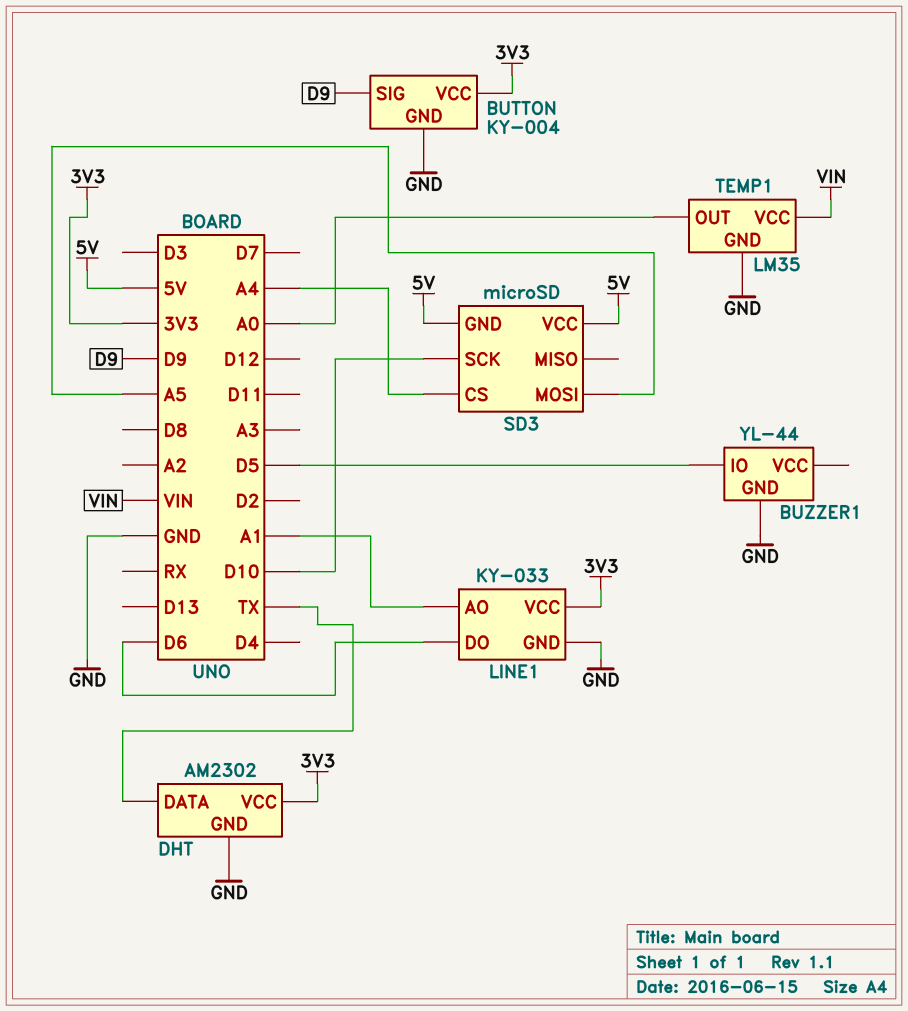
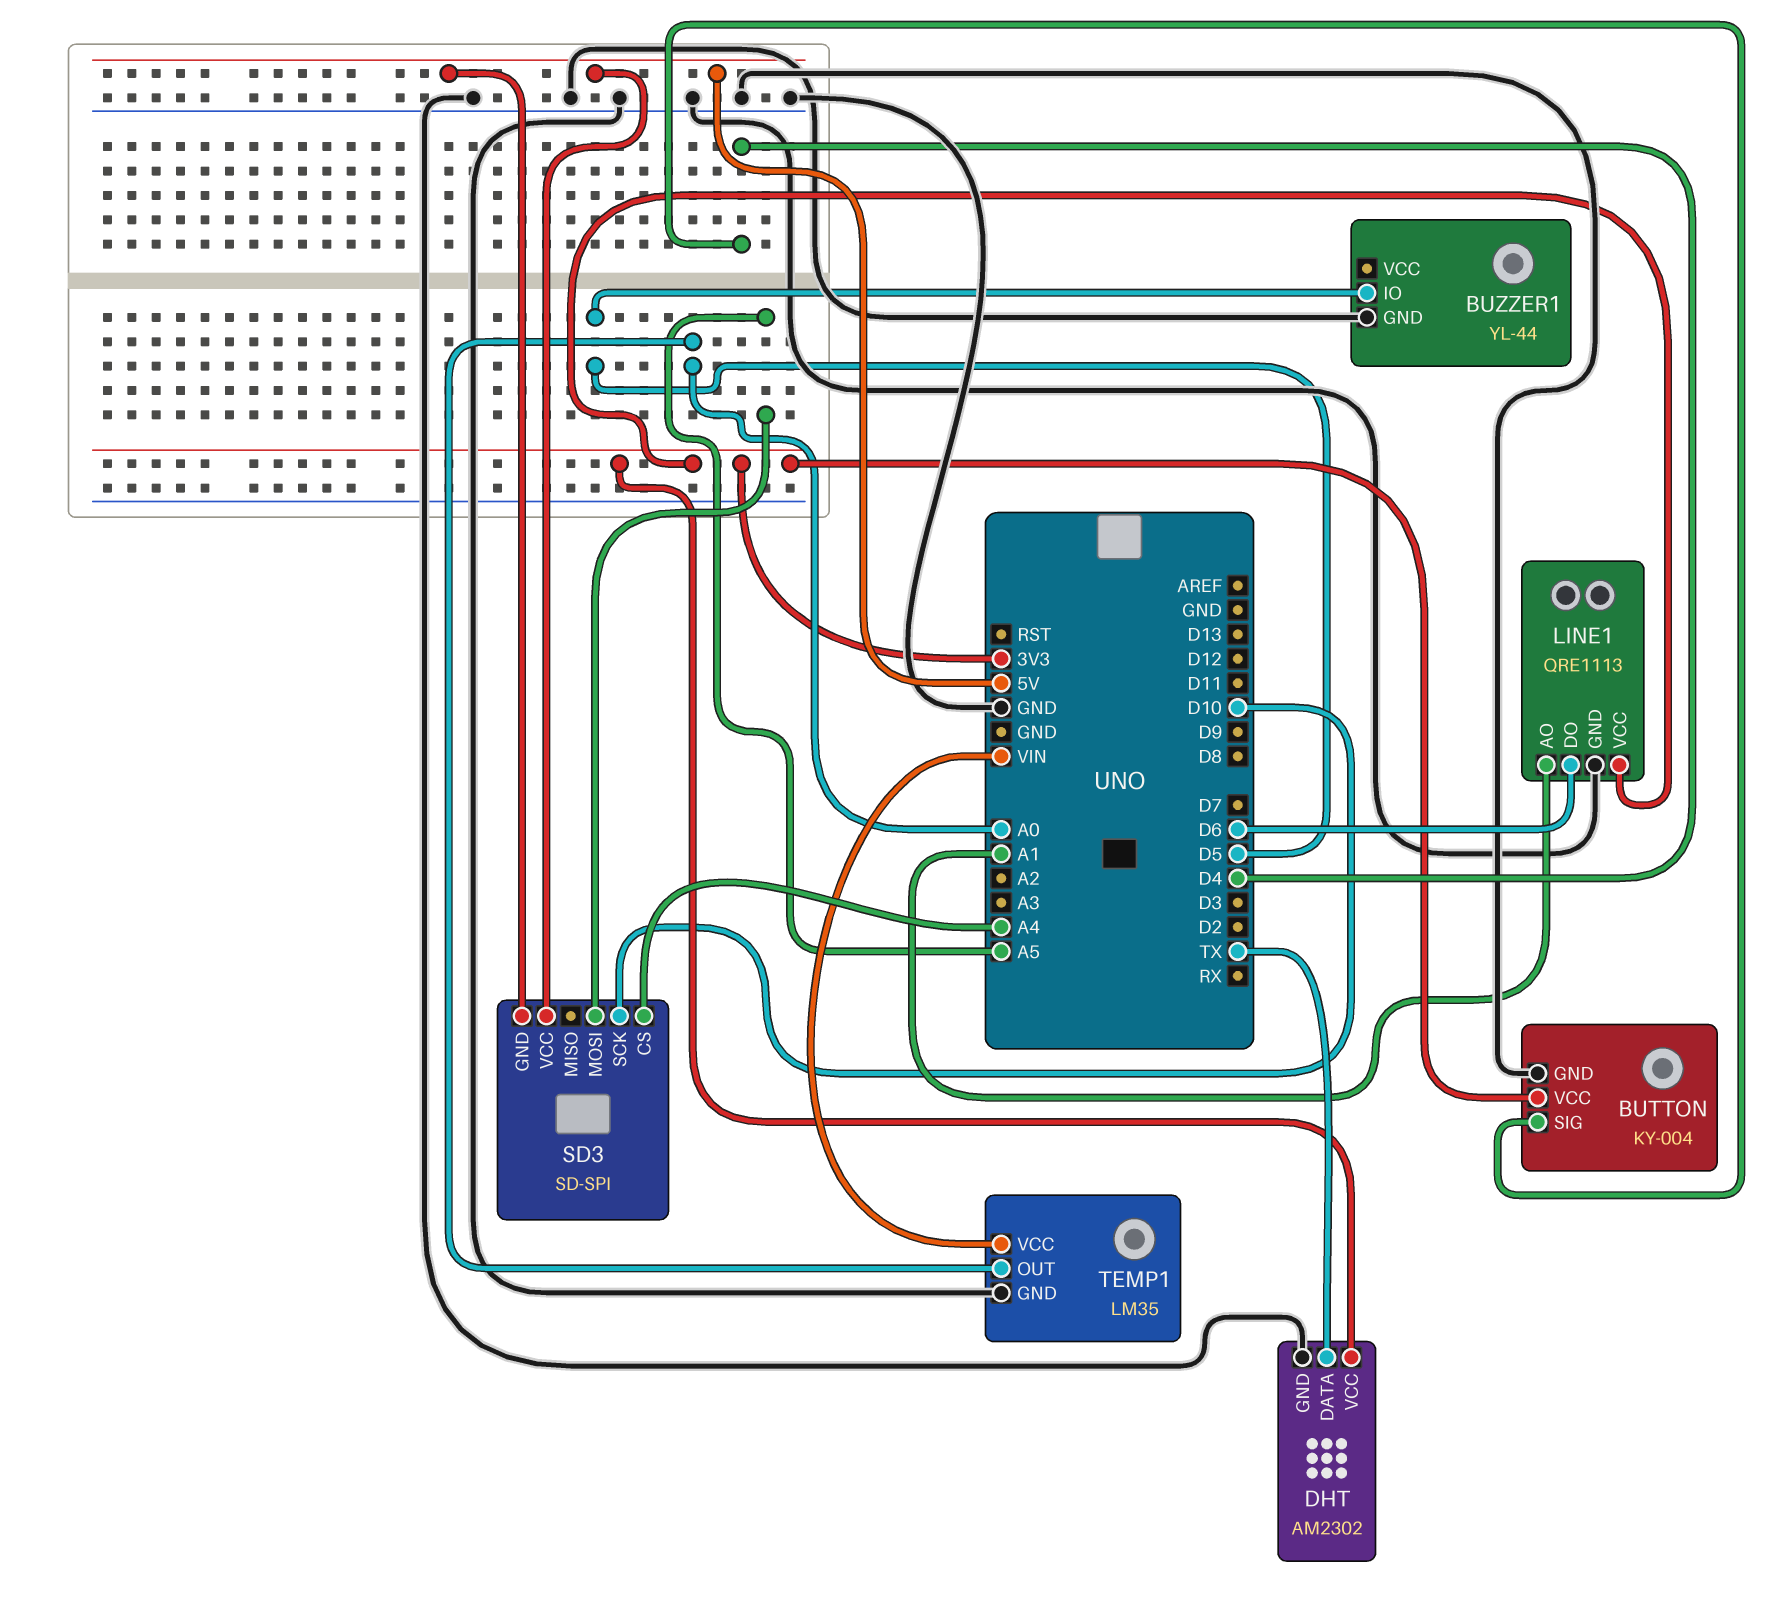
BUTTON pin SIG: D9 -> D4
LINE1: KY-033 -> QRE1113
SD3: microSD -> SD-SPI

